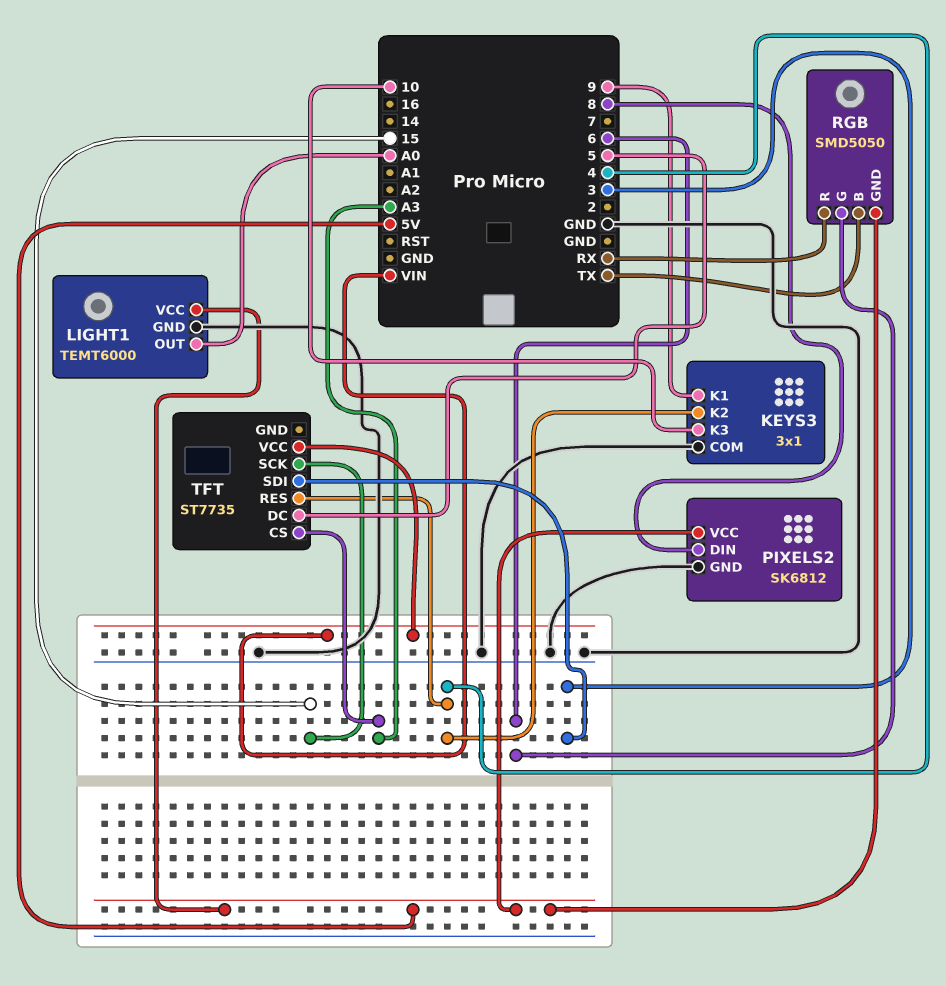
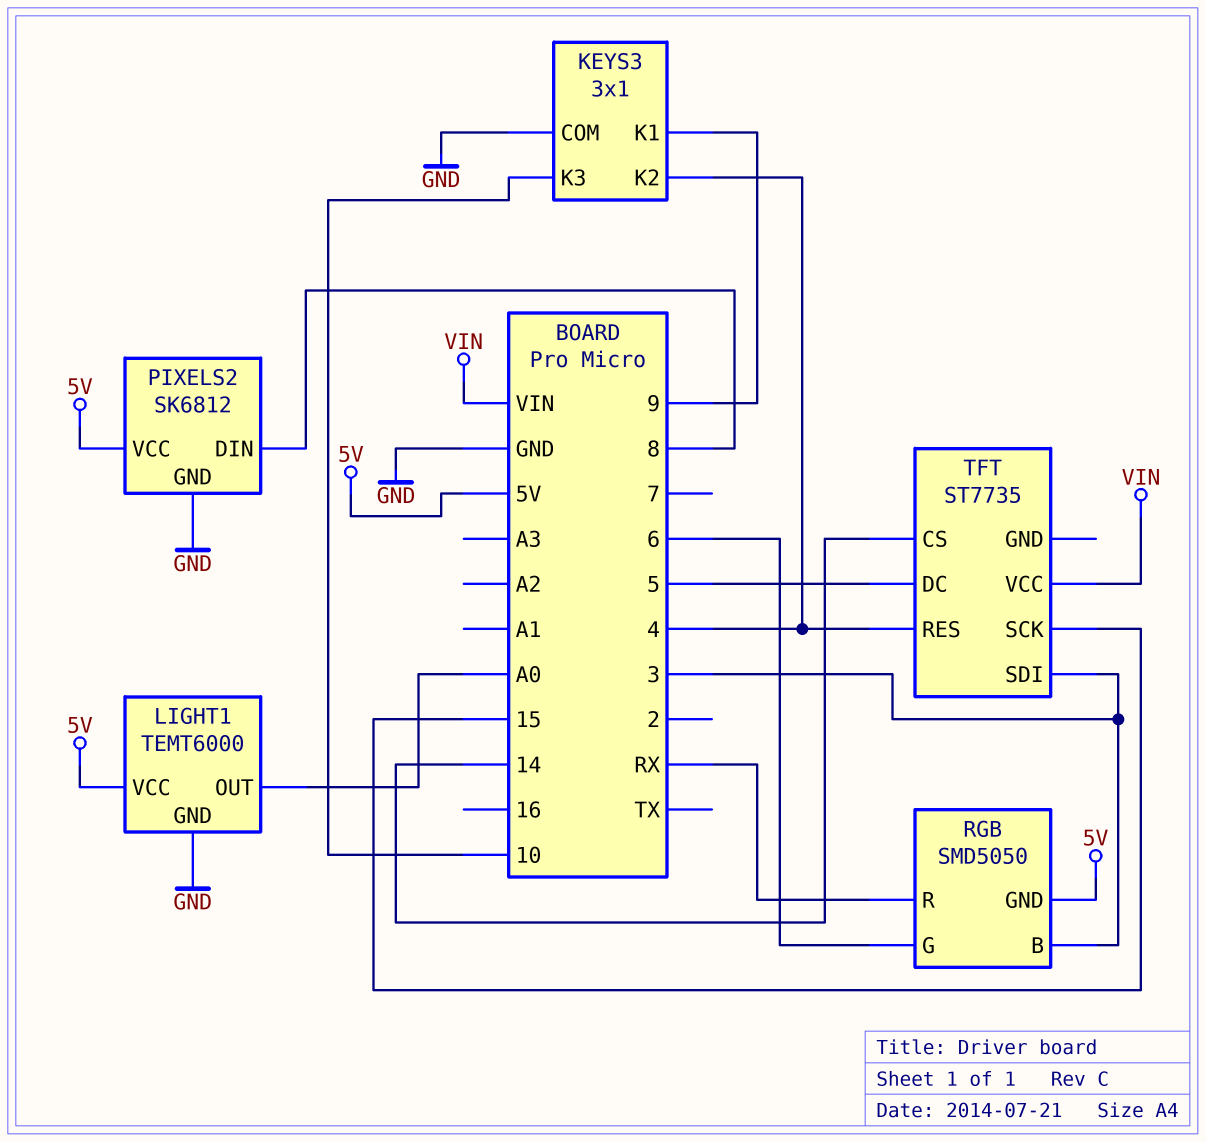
RGB pin B: TX -> 3
TFT pin CS: A3 -> 14

